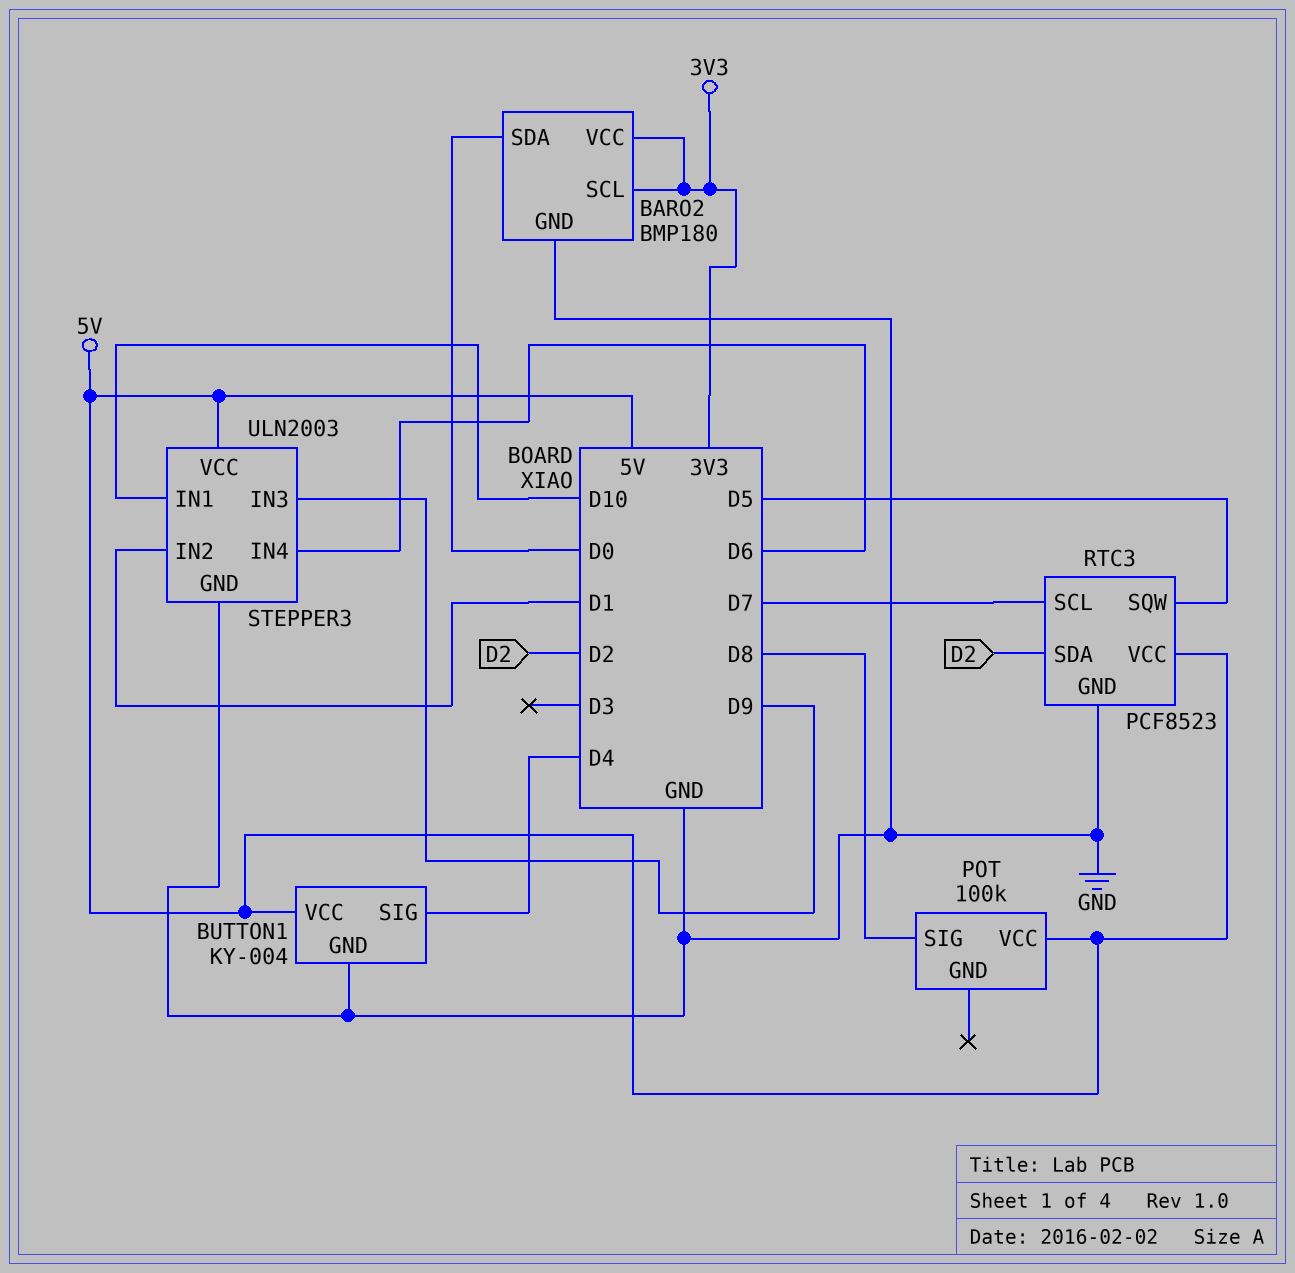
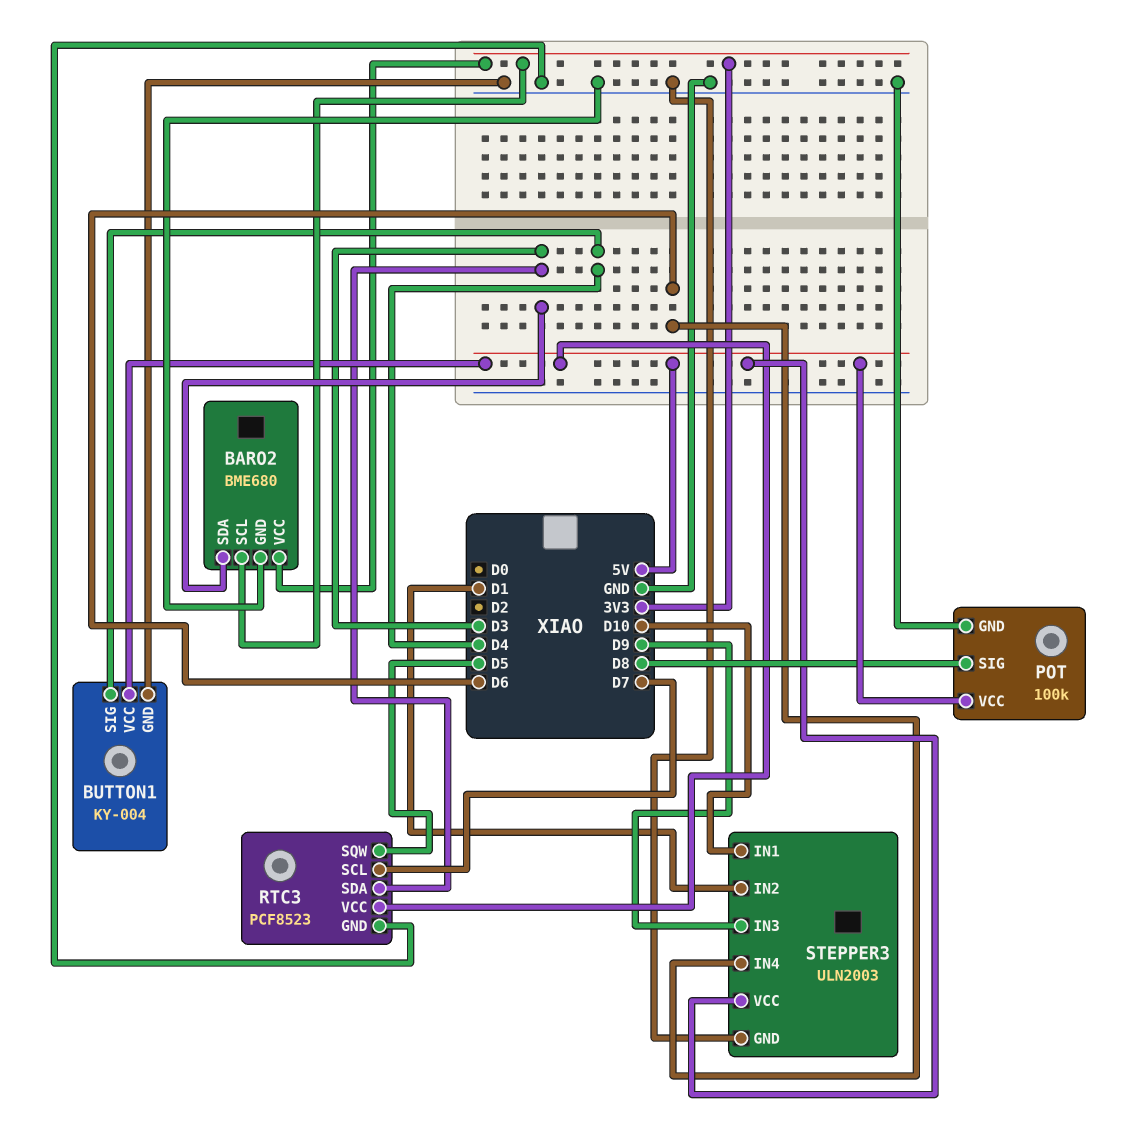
BARO2: BMP180 -> BME680
BARO2 pin SDA: D0 -> D3
POT pin GND: none -> GND
RTC3 pin SDA: D2 -> D3

